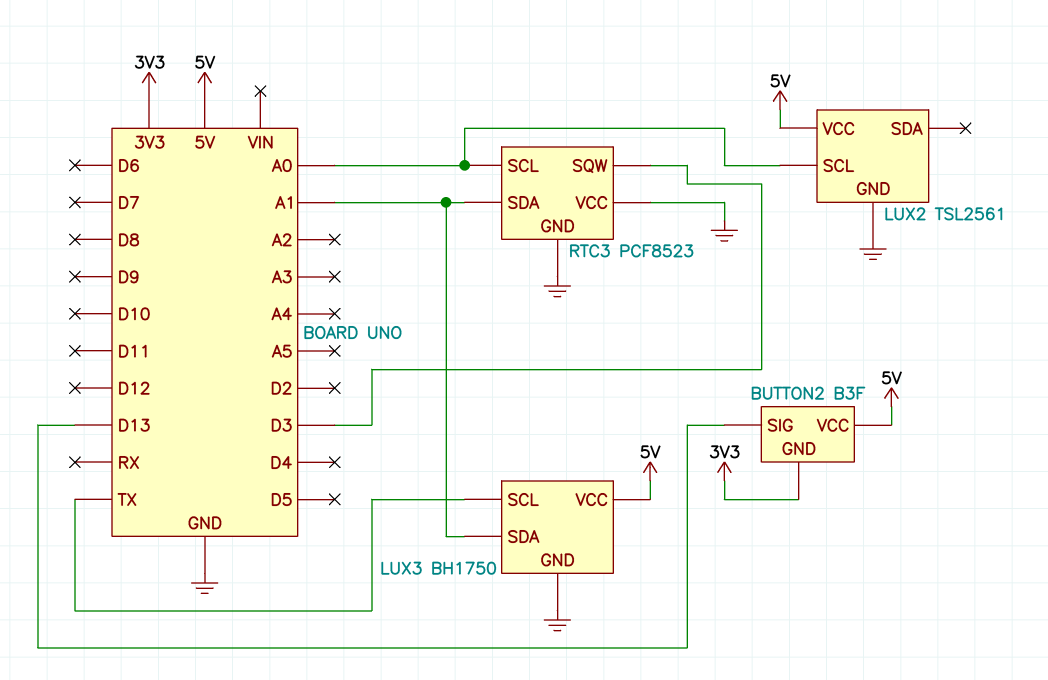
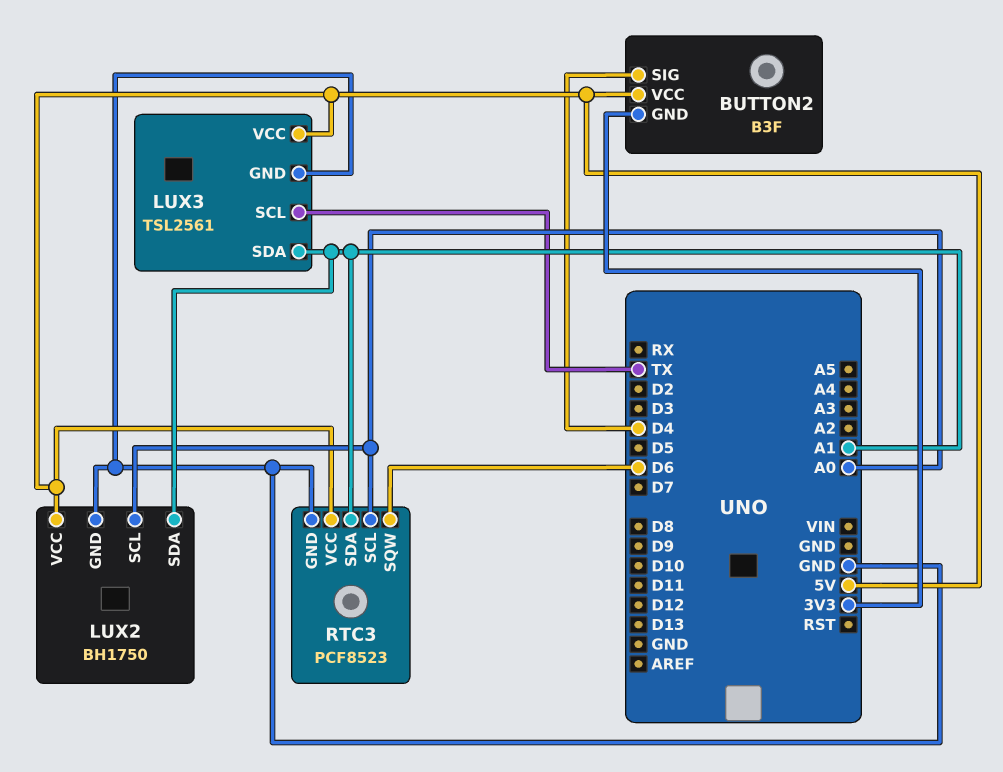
BUTTON2 pin SIG: D13 -> D4
LUX2: TSL2561 -> BH1750
LUX2 pin SDA: none -> A1
LUX3: BH1750 -> TSL2561
RTC3 pin SQW: D3 -> D6
RTC3 pin VCC: GND -> 5V

